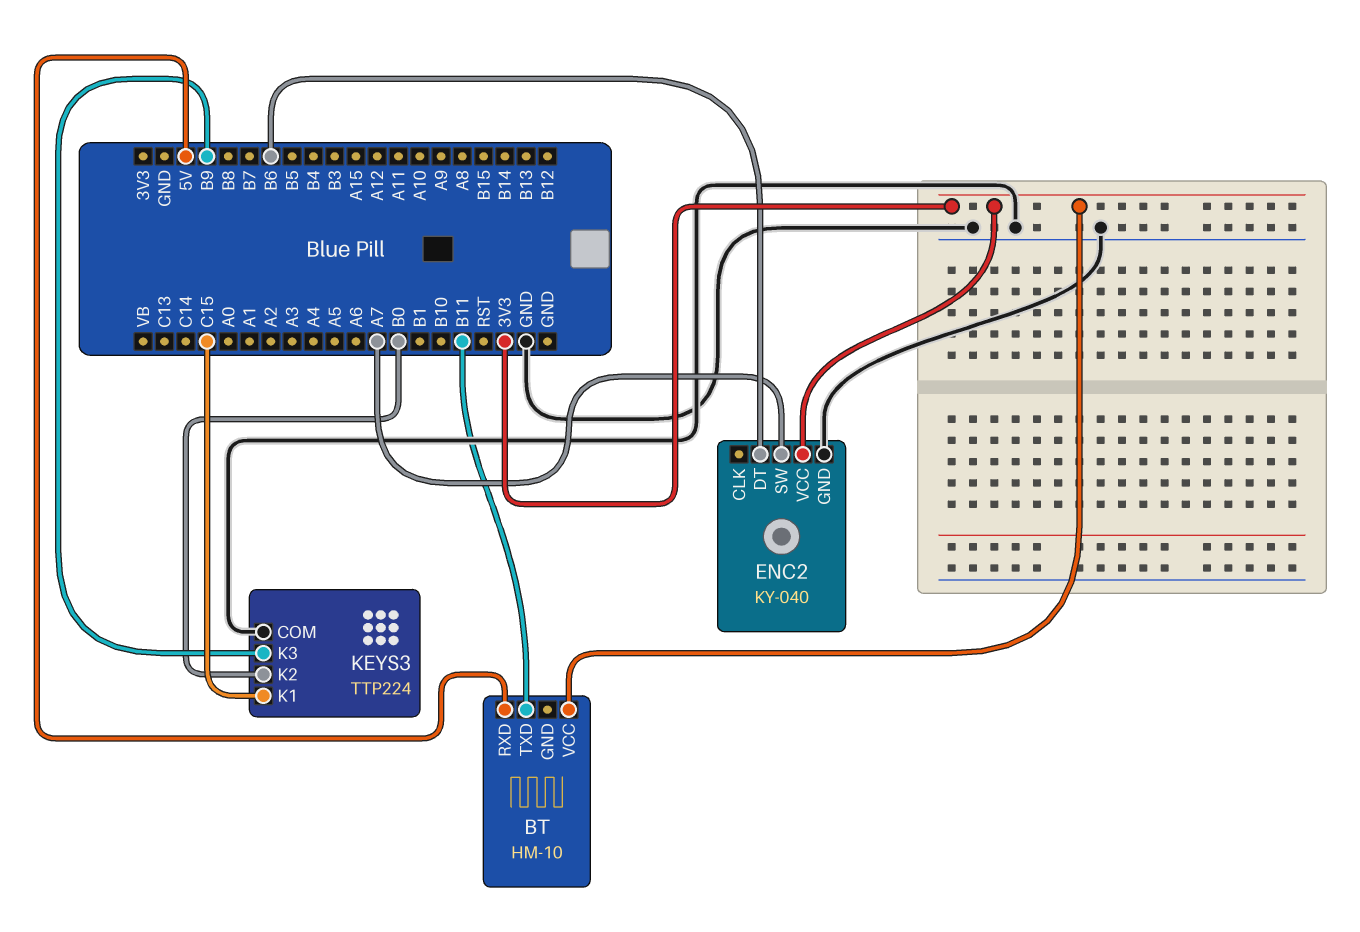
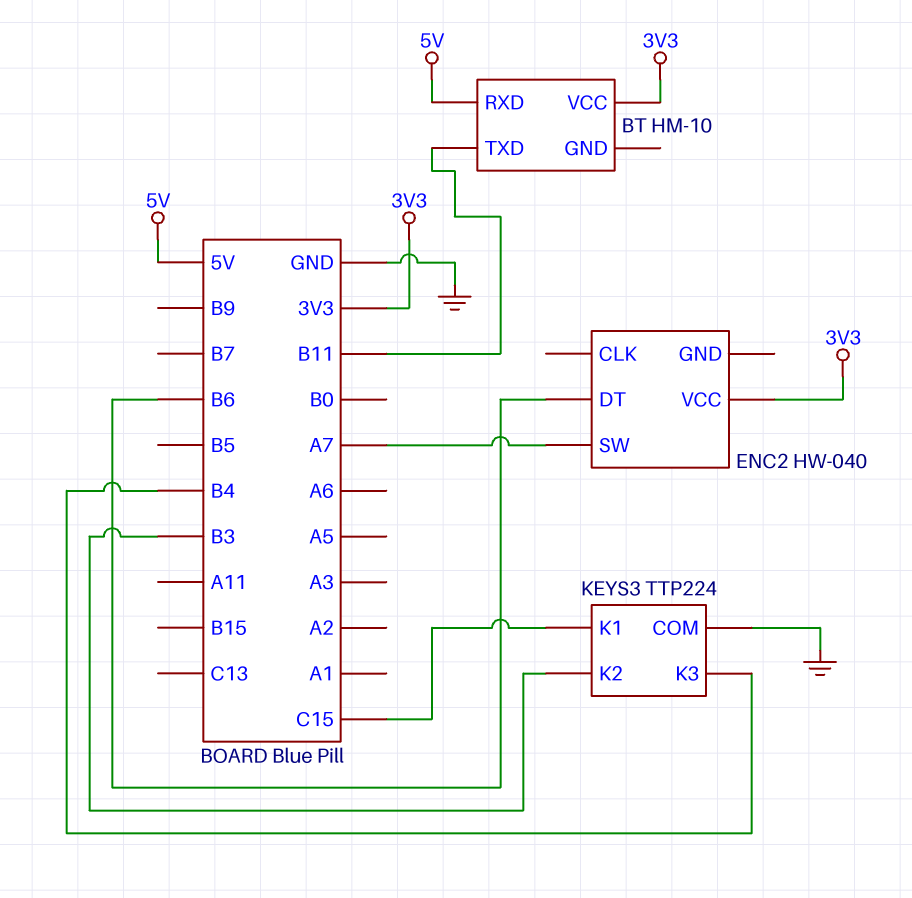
ENC2: KY-040 -> HW-040
ENC2 pin GND: GND -> none
KEYS3 pin K2: B0 -> B3
KEYS3 pin K3: B9 -> B4

